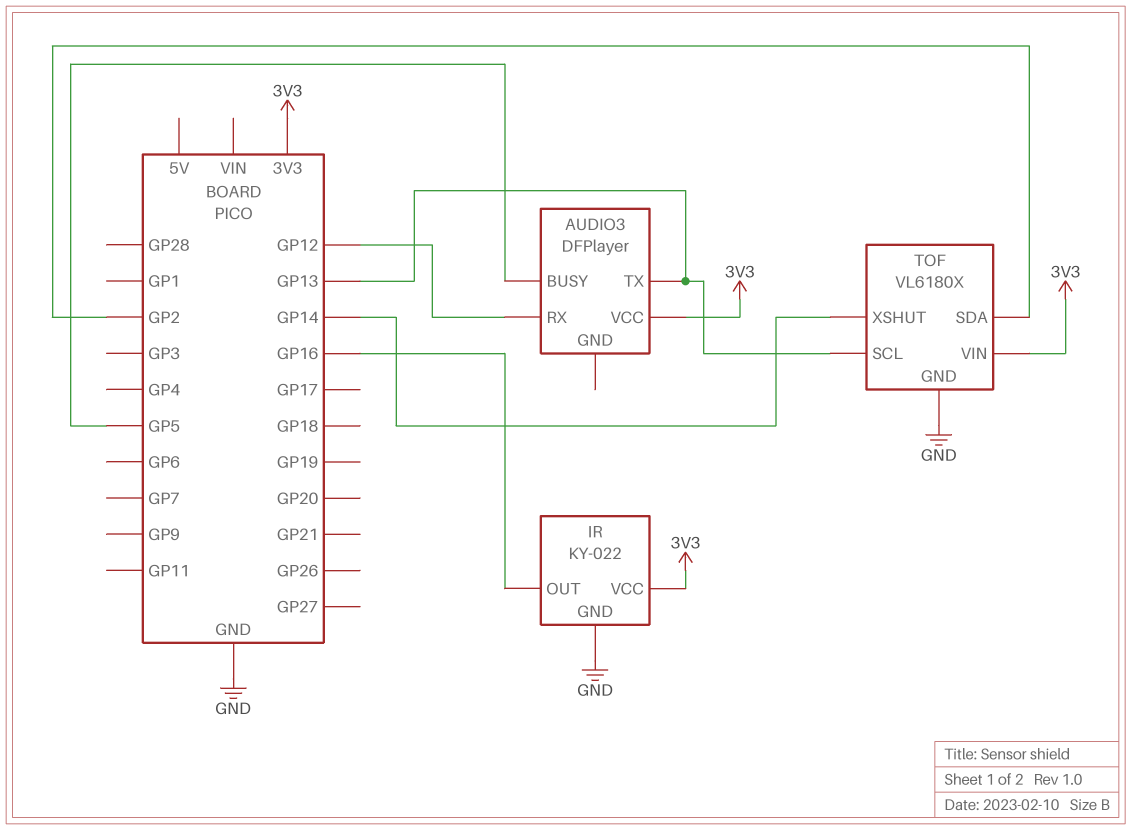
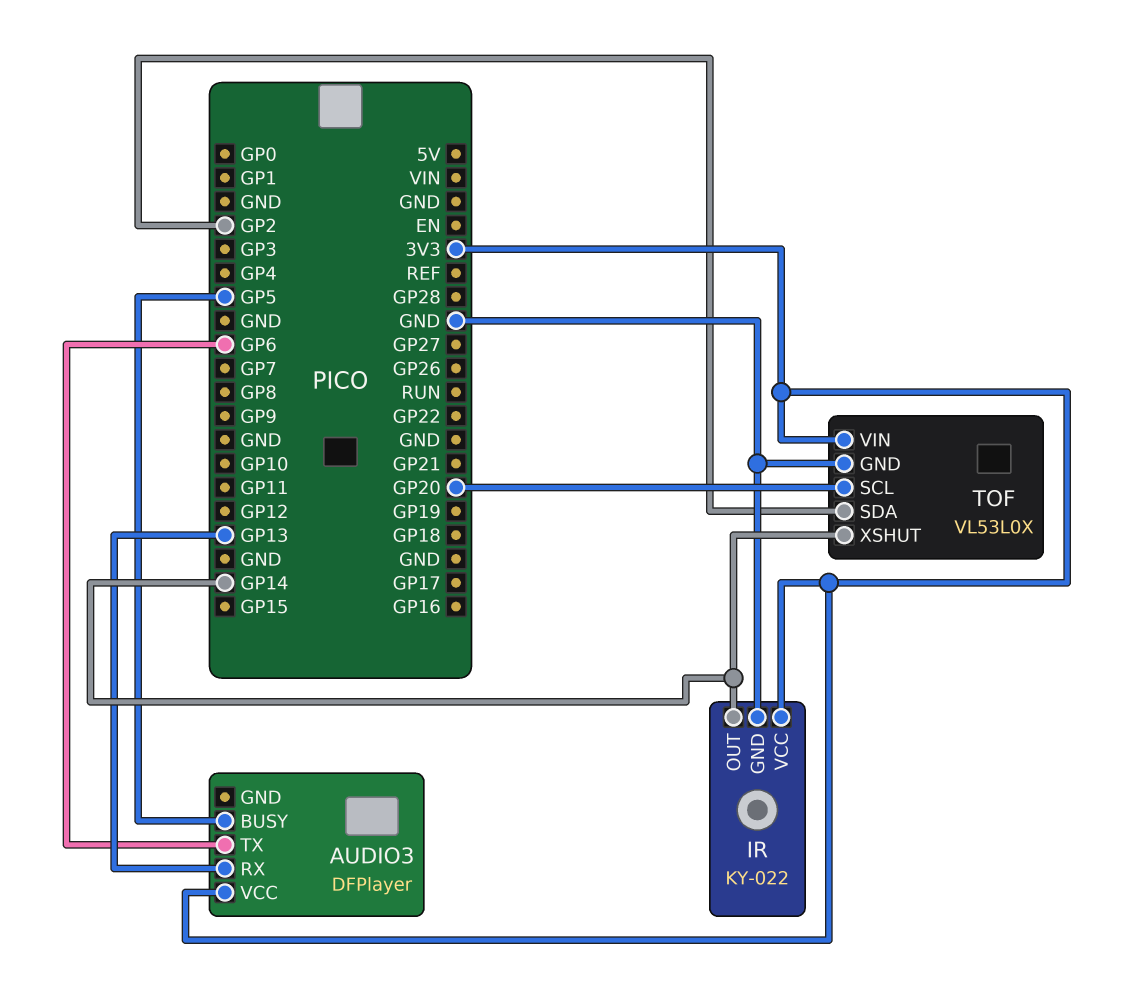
AUDIO3 pin RX: GP12 -> GP13
AUDIO3 pin TX: GP13 -> GP6
IR pin OUT: GP16 -> GP14
TOF: VL6180X -> VL53L0X
TOF pin SCL: GP13 -> GP20

